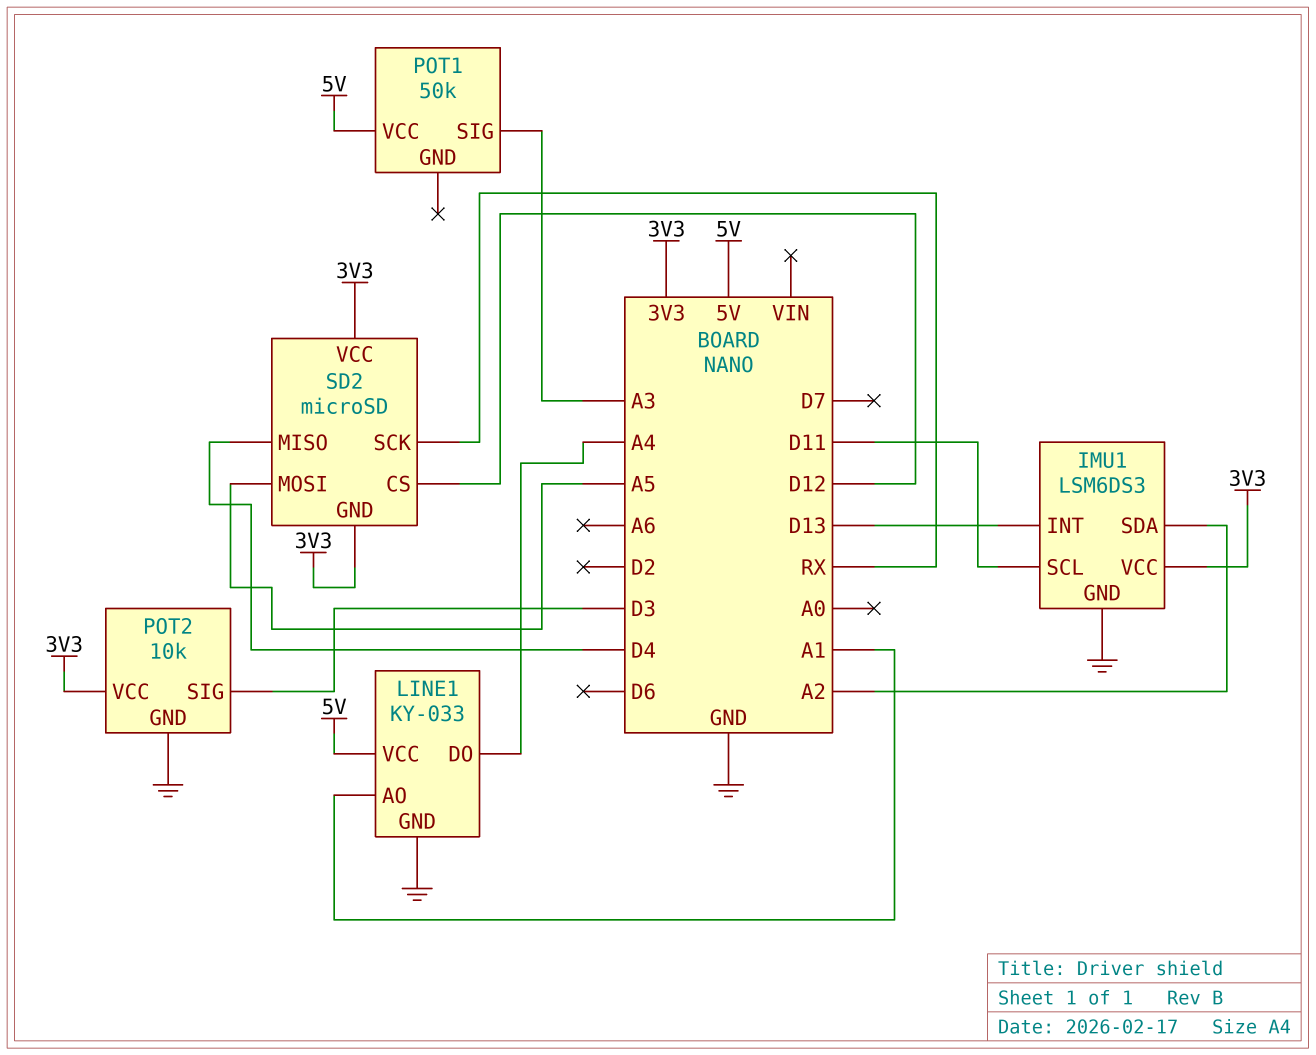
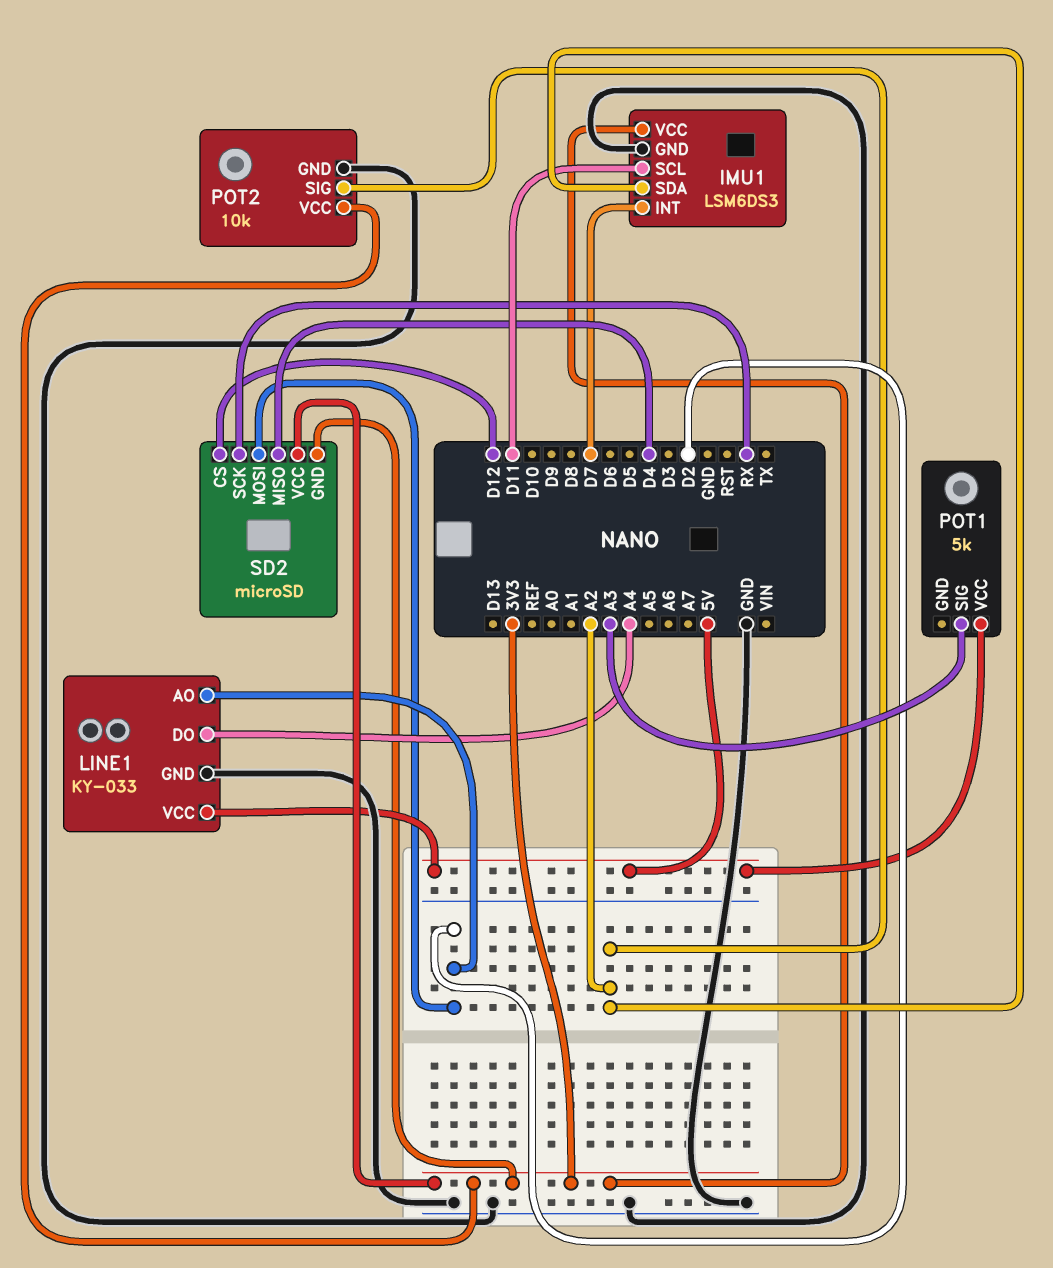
IMU1 pin INT: D13 -> D7
LINE1 pin AO: A1 -> D2
POT1: 50k -> 5k
POT2 pin SIG: D3 -> A2
SD2 pin MOSI: A5 -> D2

